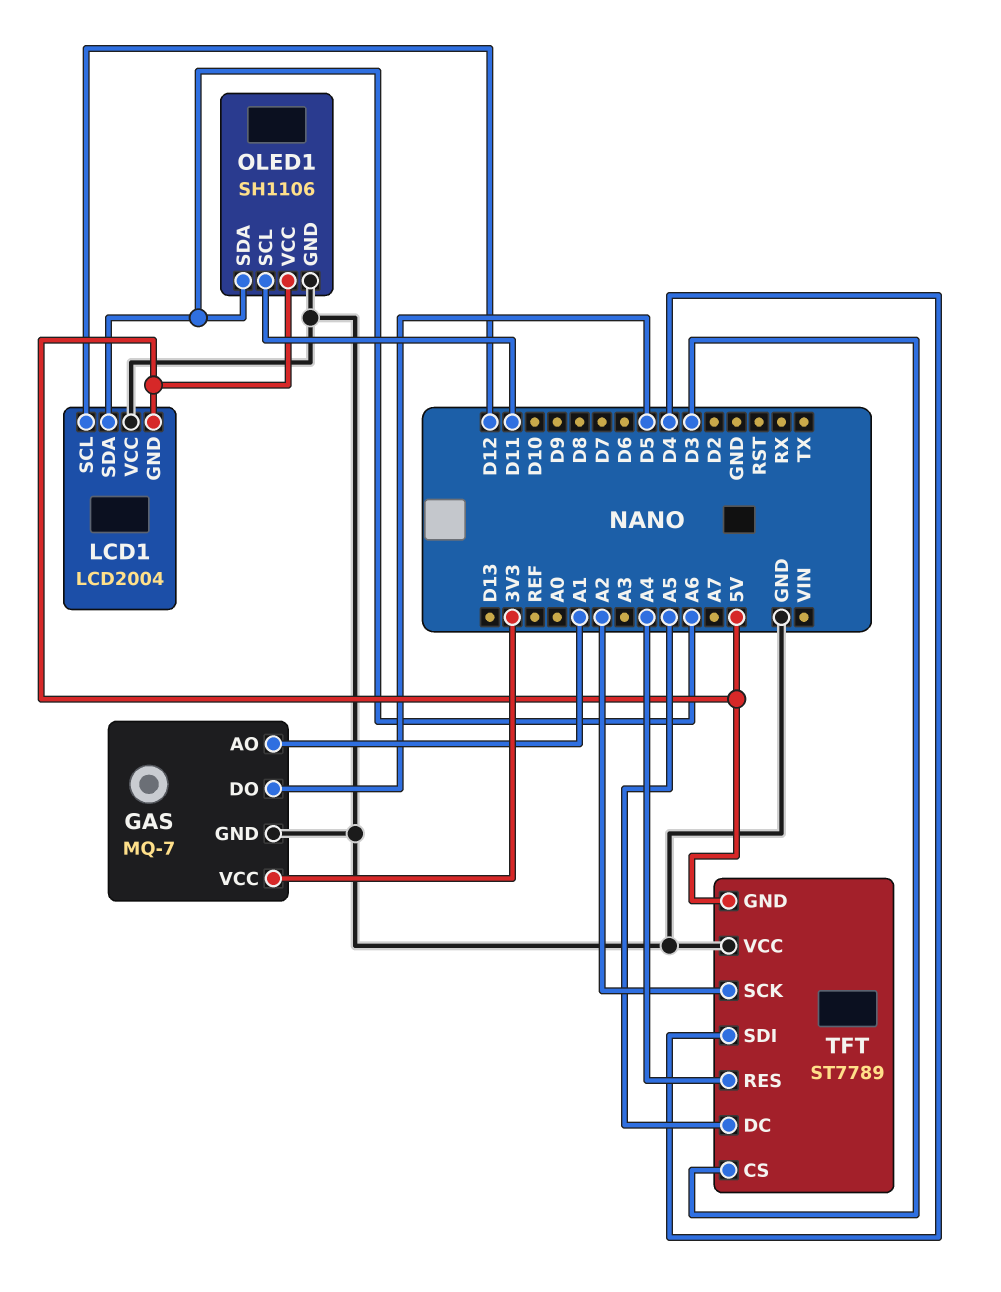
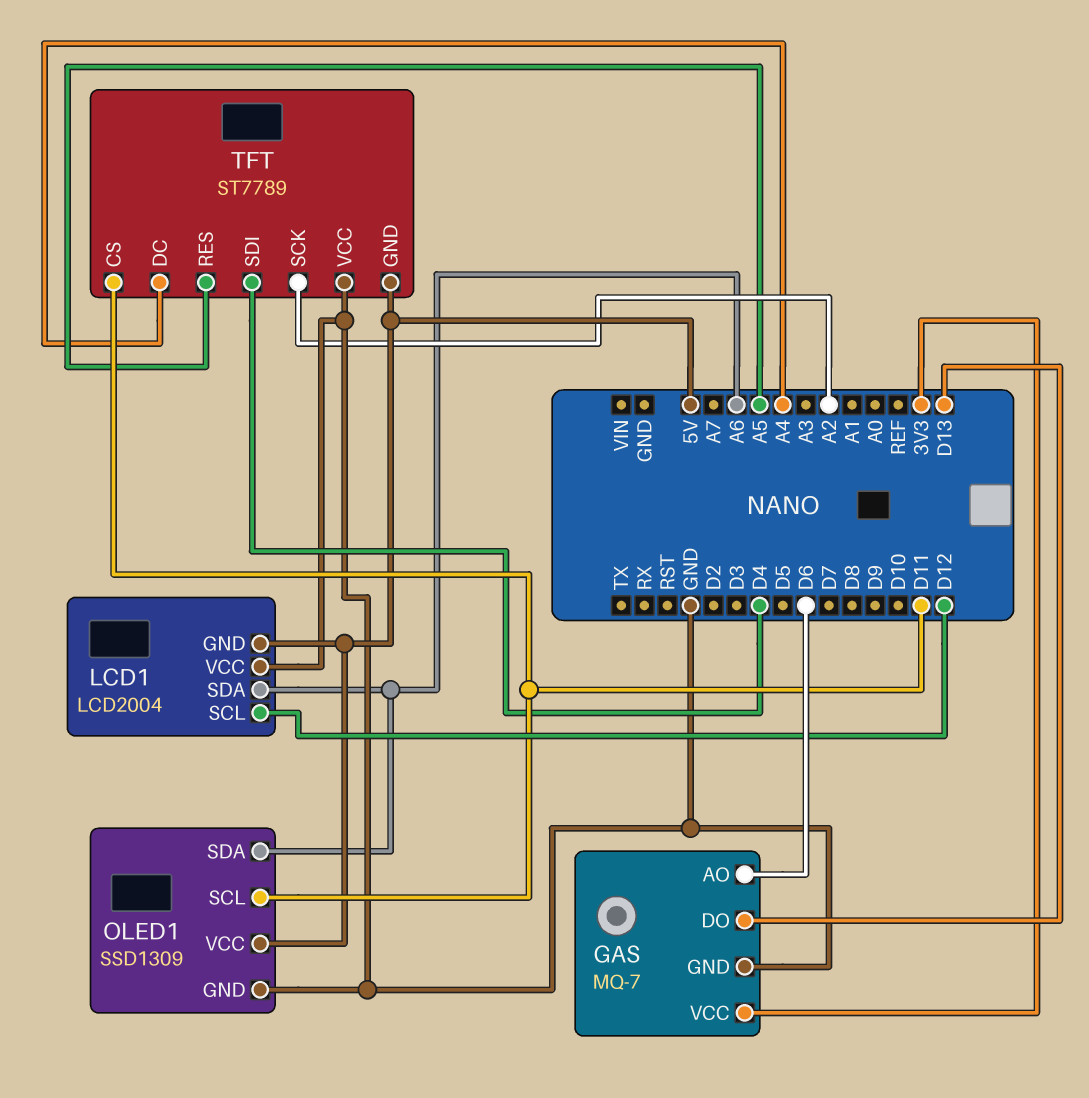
GAS pin AO: A1 -> D6
GAS pin DO: D5 -> D13
OLED1: SH1106 -> SSD1309
TFT pin CS: D3 -> D11
TFT pin DC: A5 -> A4
TFT pin RES: A4 -> A5

